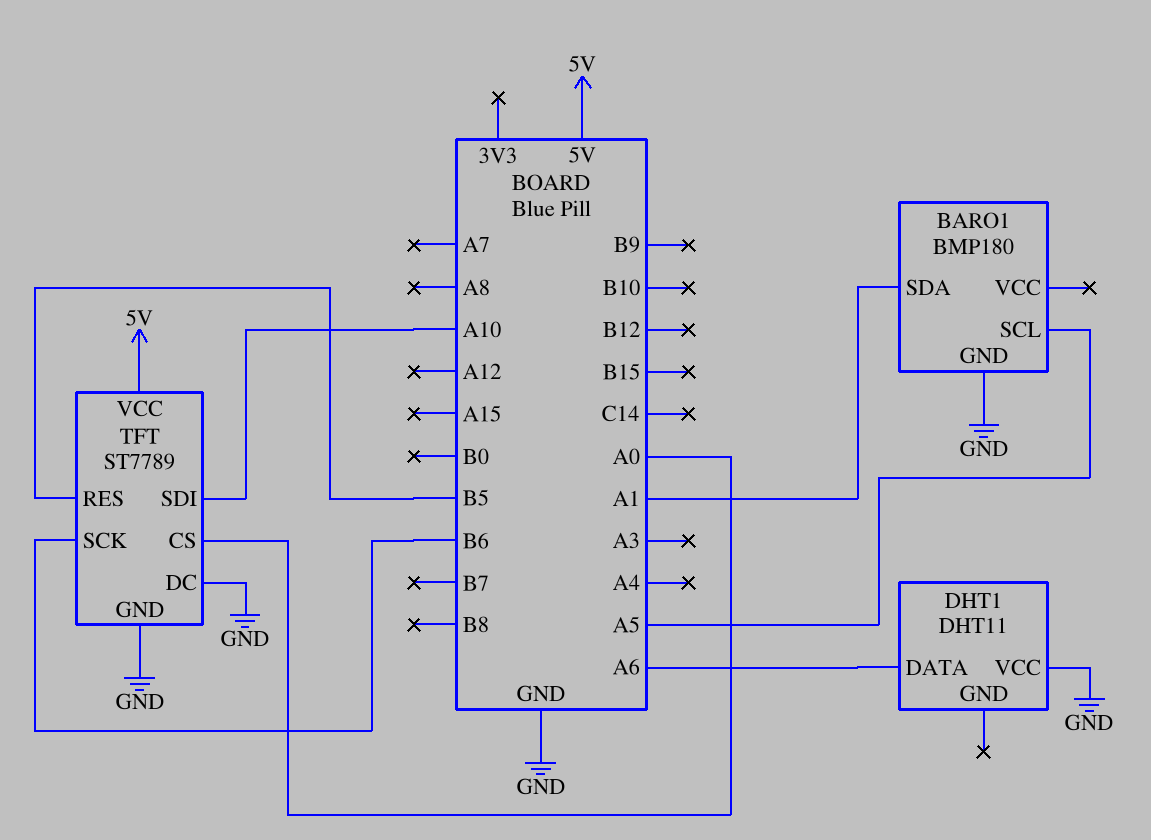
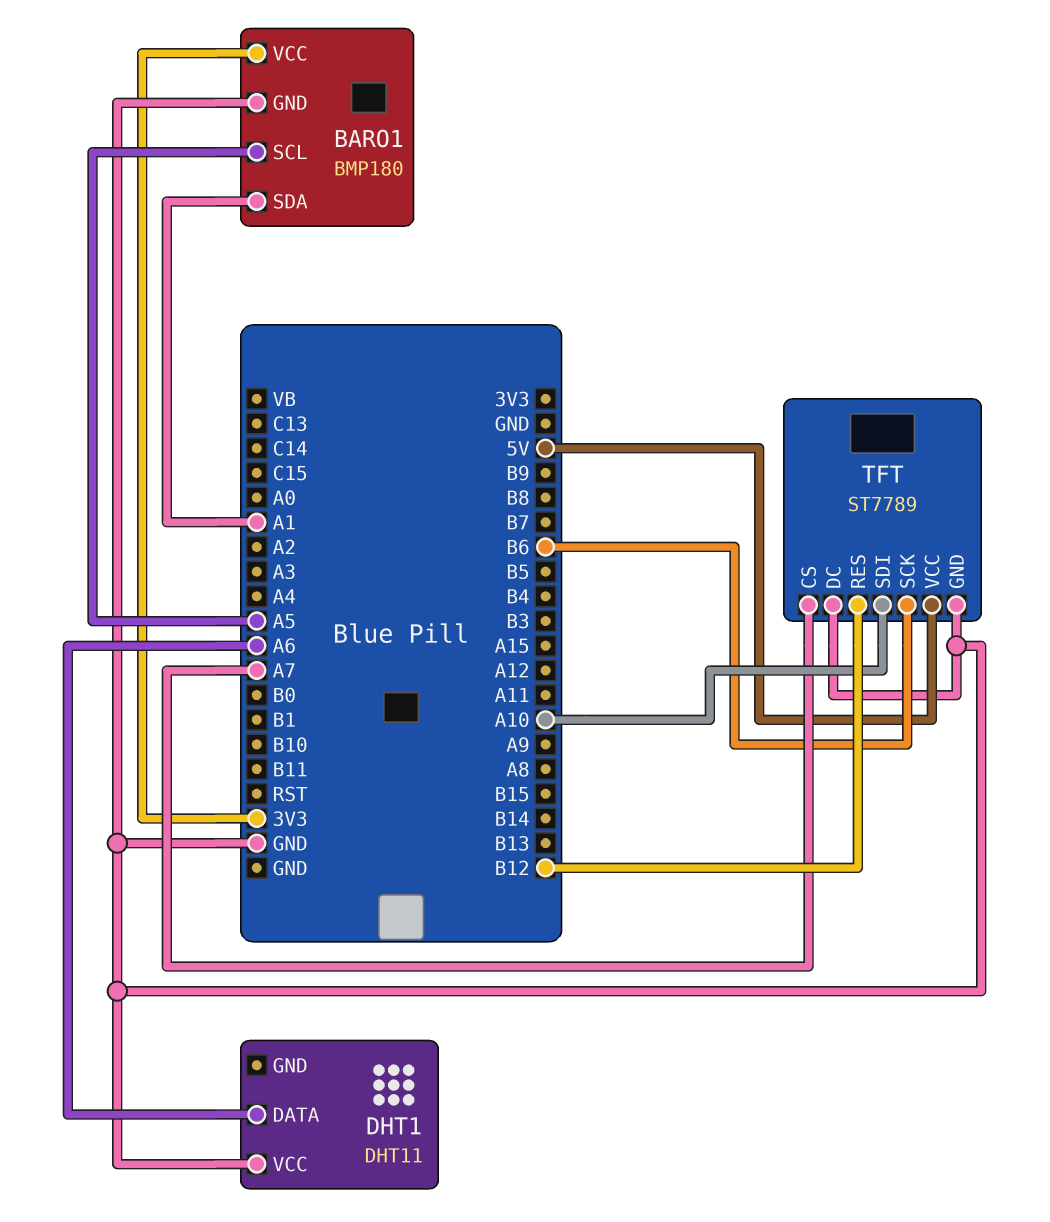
BARO1 pin VCC: none -> 3V3
TFT pin CS: A0 -> A7
TFT pin RES: B5 -> B12

